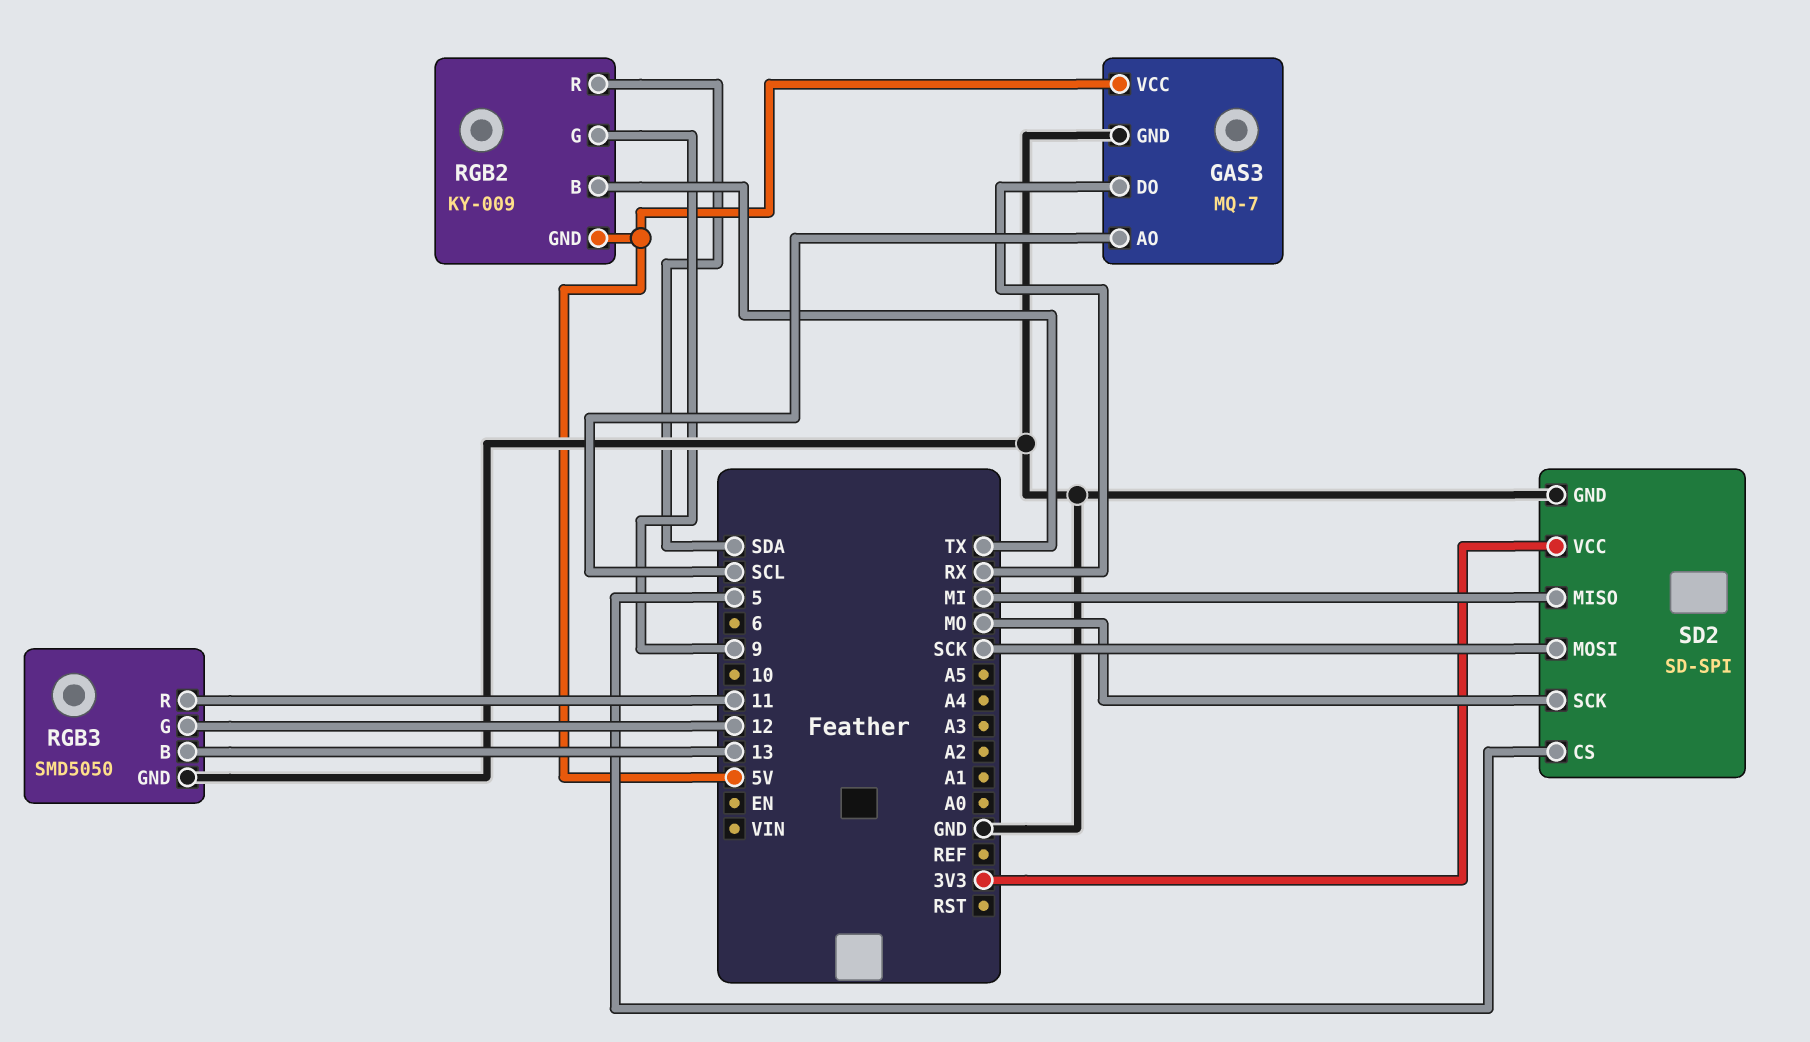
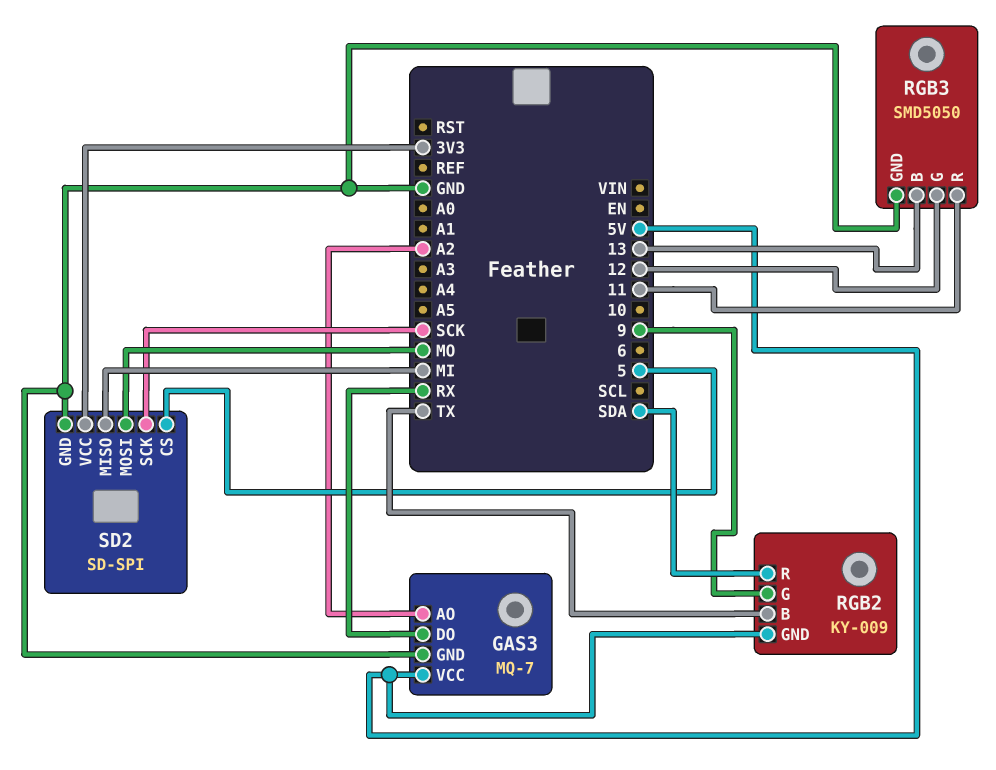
GAS3 pin AO: SCL -> A2
SD2 pin MOSI: SCK -> MO
SD2 pin SCK: MO -> SCK

